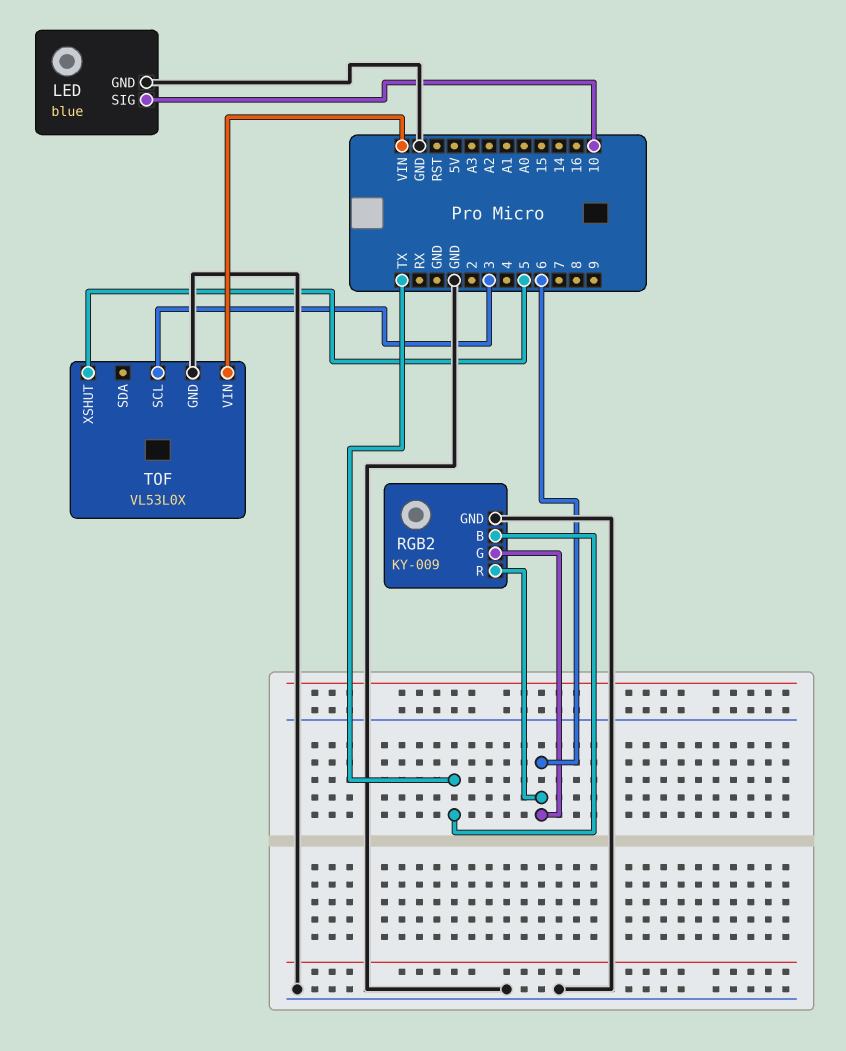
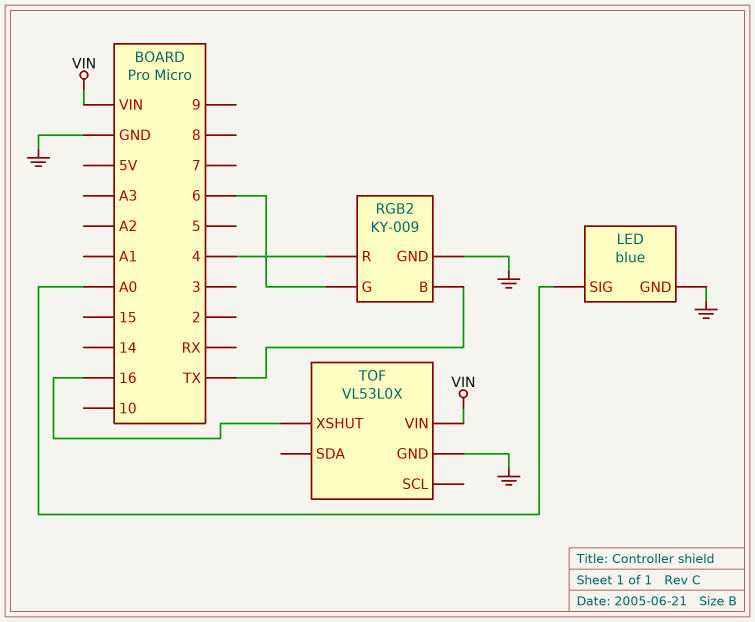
LED pin SIG: 10 -> A0
RGB2 pin R: 6 -> 4
TOF pin SCL: 3 -> none
TOF pin XSHUT: 5 -> 16

